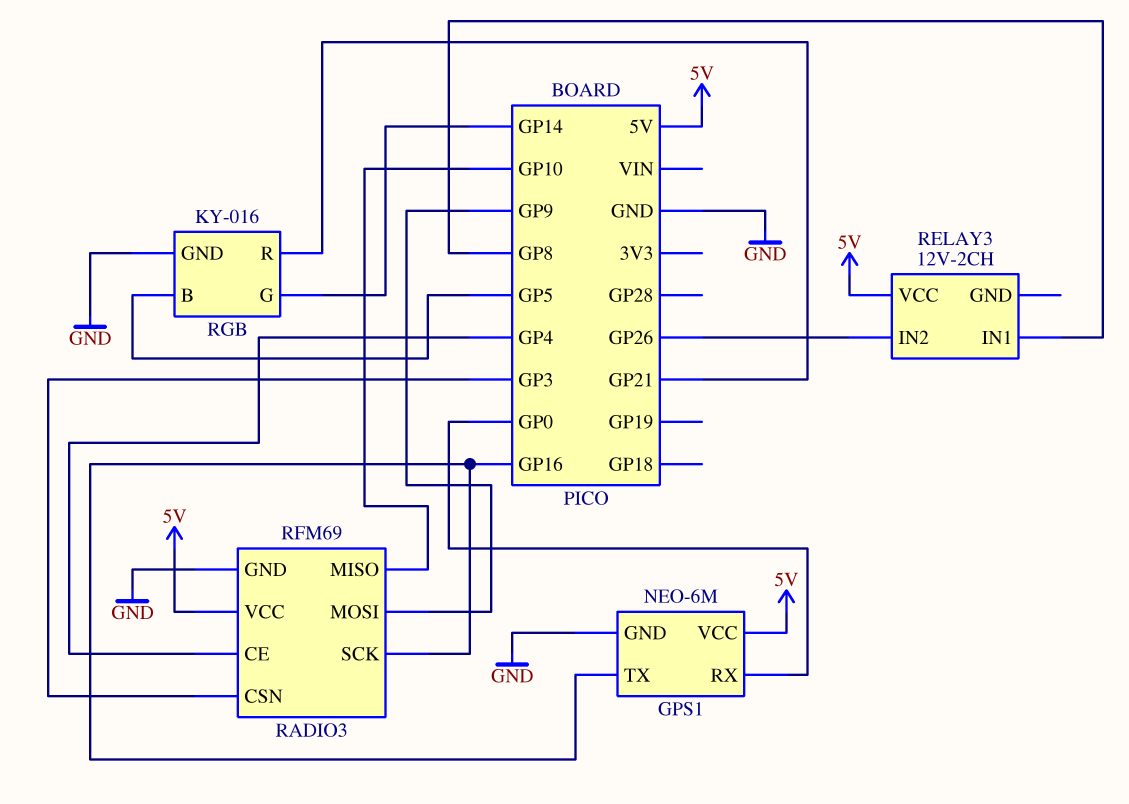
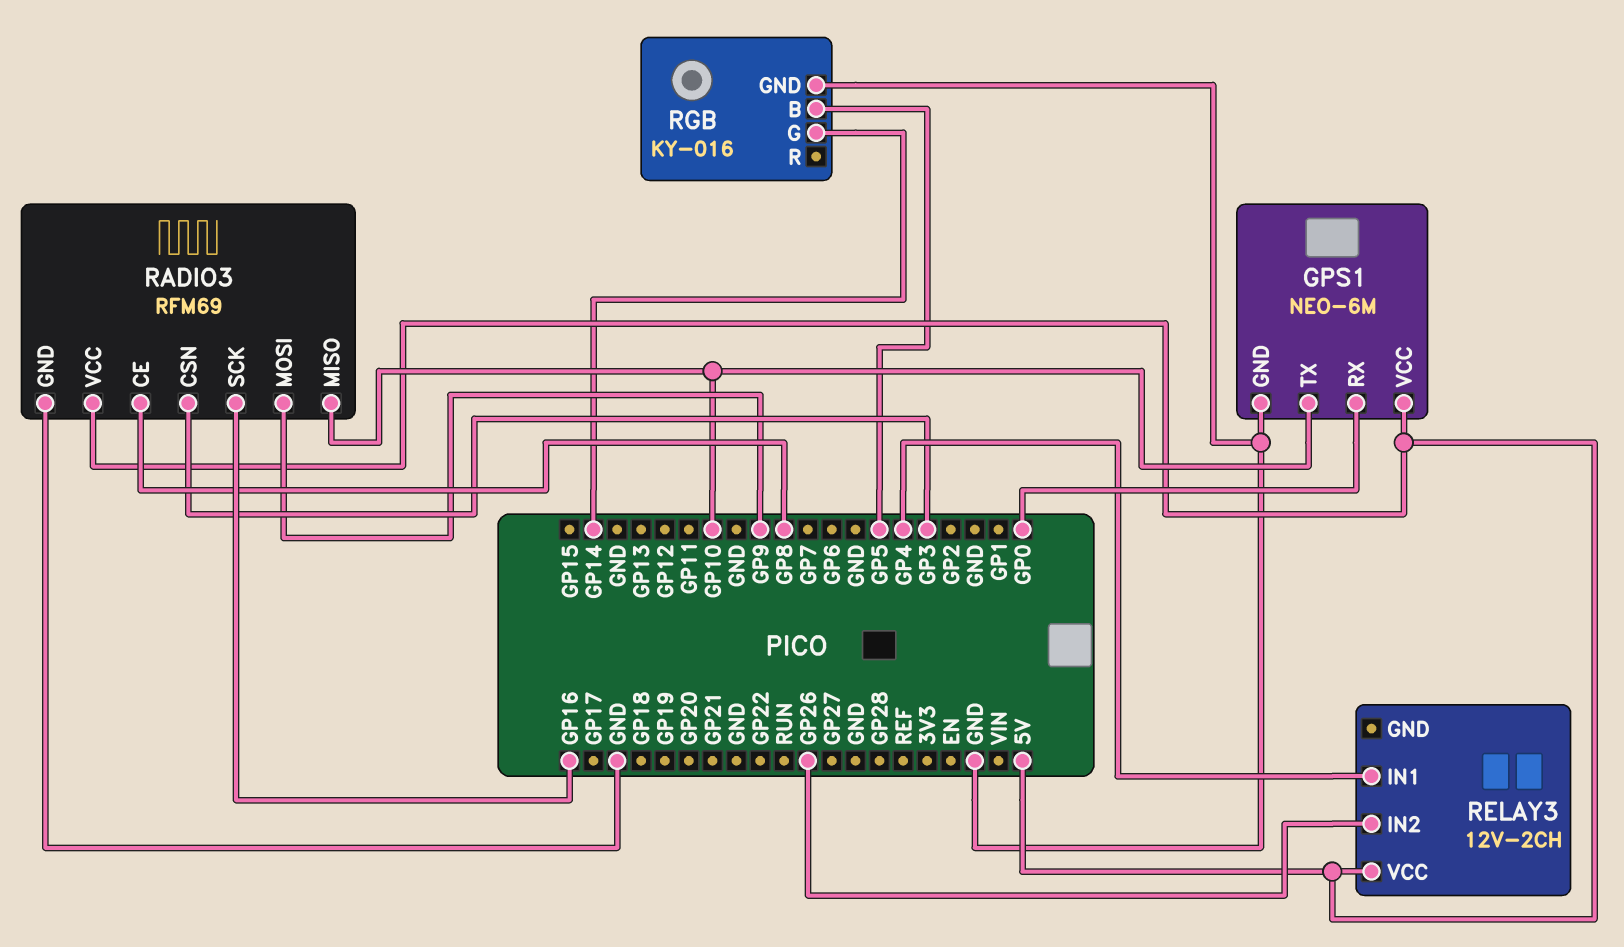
GPS1 pin TX: GP16 -> GP10
RADIO3 pin CE: GP4 -> GP8
RELAY3 pin IN1: GP8 -> GP4
RGB pin R: GP21 -> none

